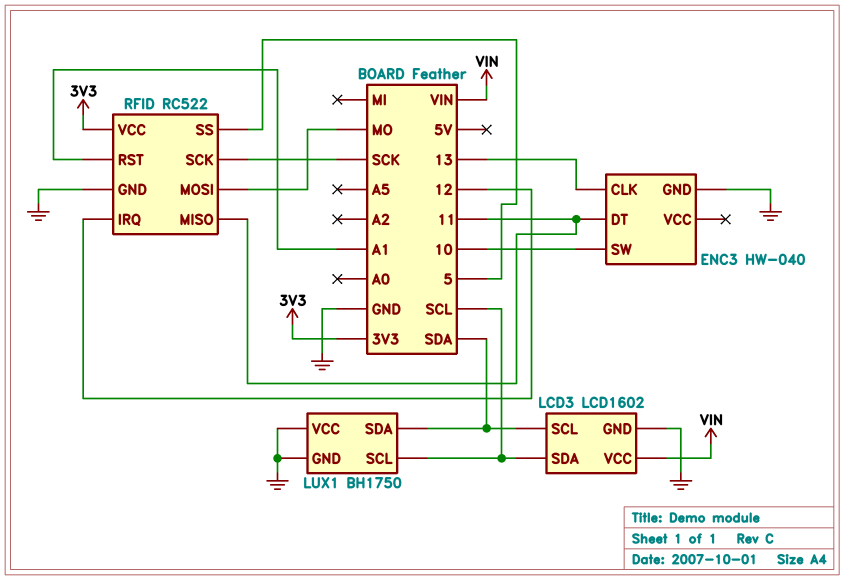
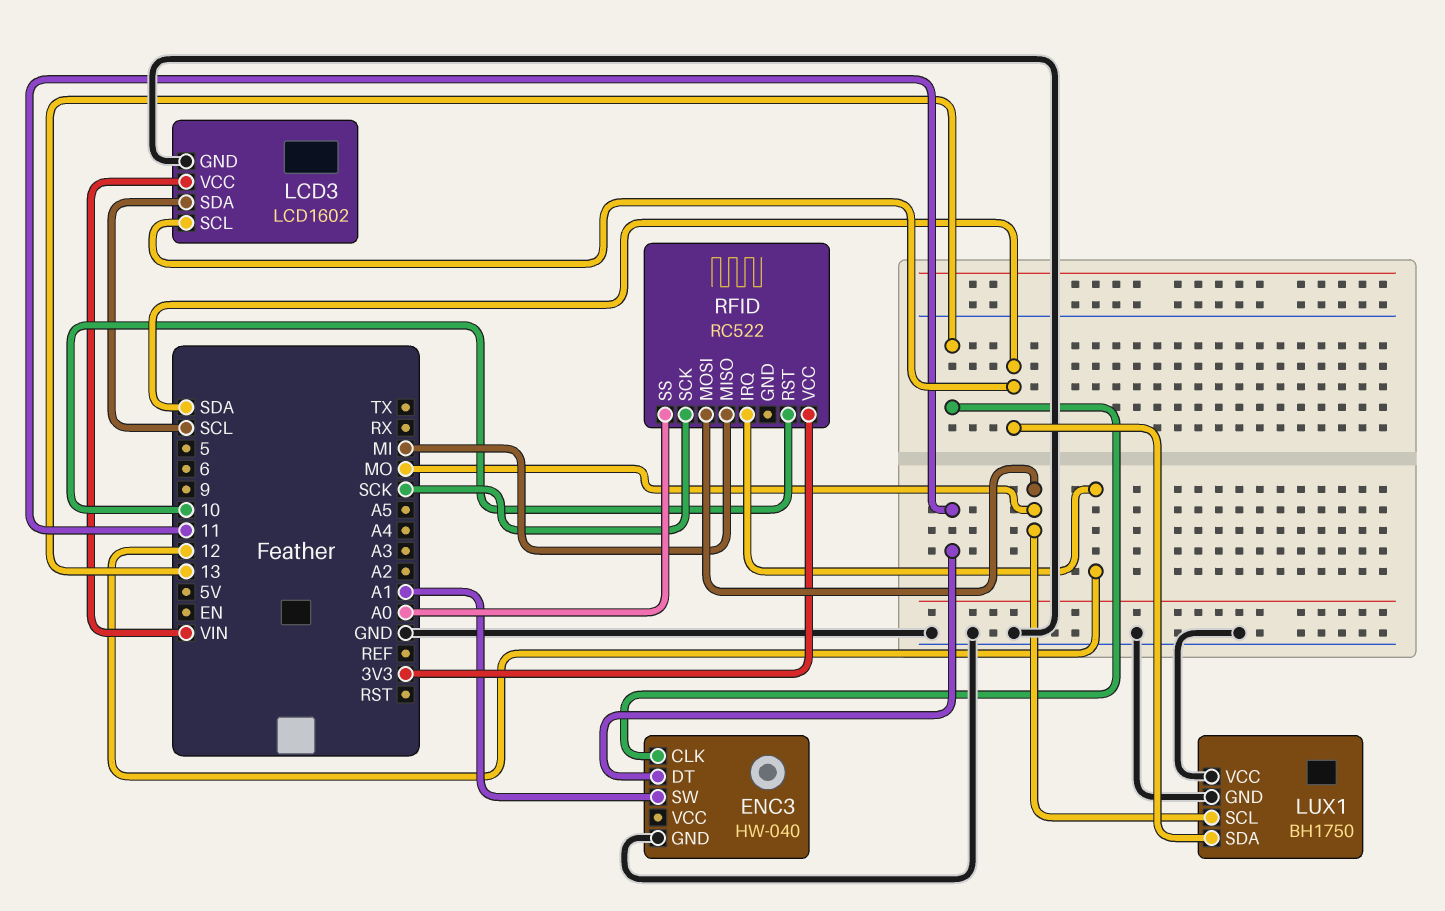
ENC3 pin SW: 10 -> A1
LUX1 pin SCL: SCL -> MO
RFID pin GND: GND -> none
RFID pin MISO: 11 -> MI
RFID pin RST: A1 -> 10
RFID pin SS: 5 -> A0

